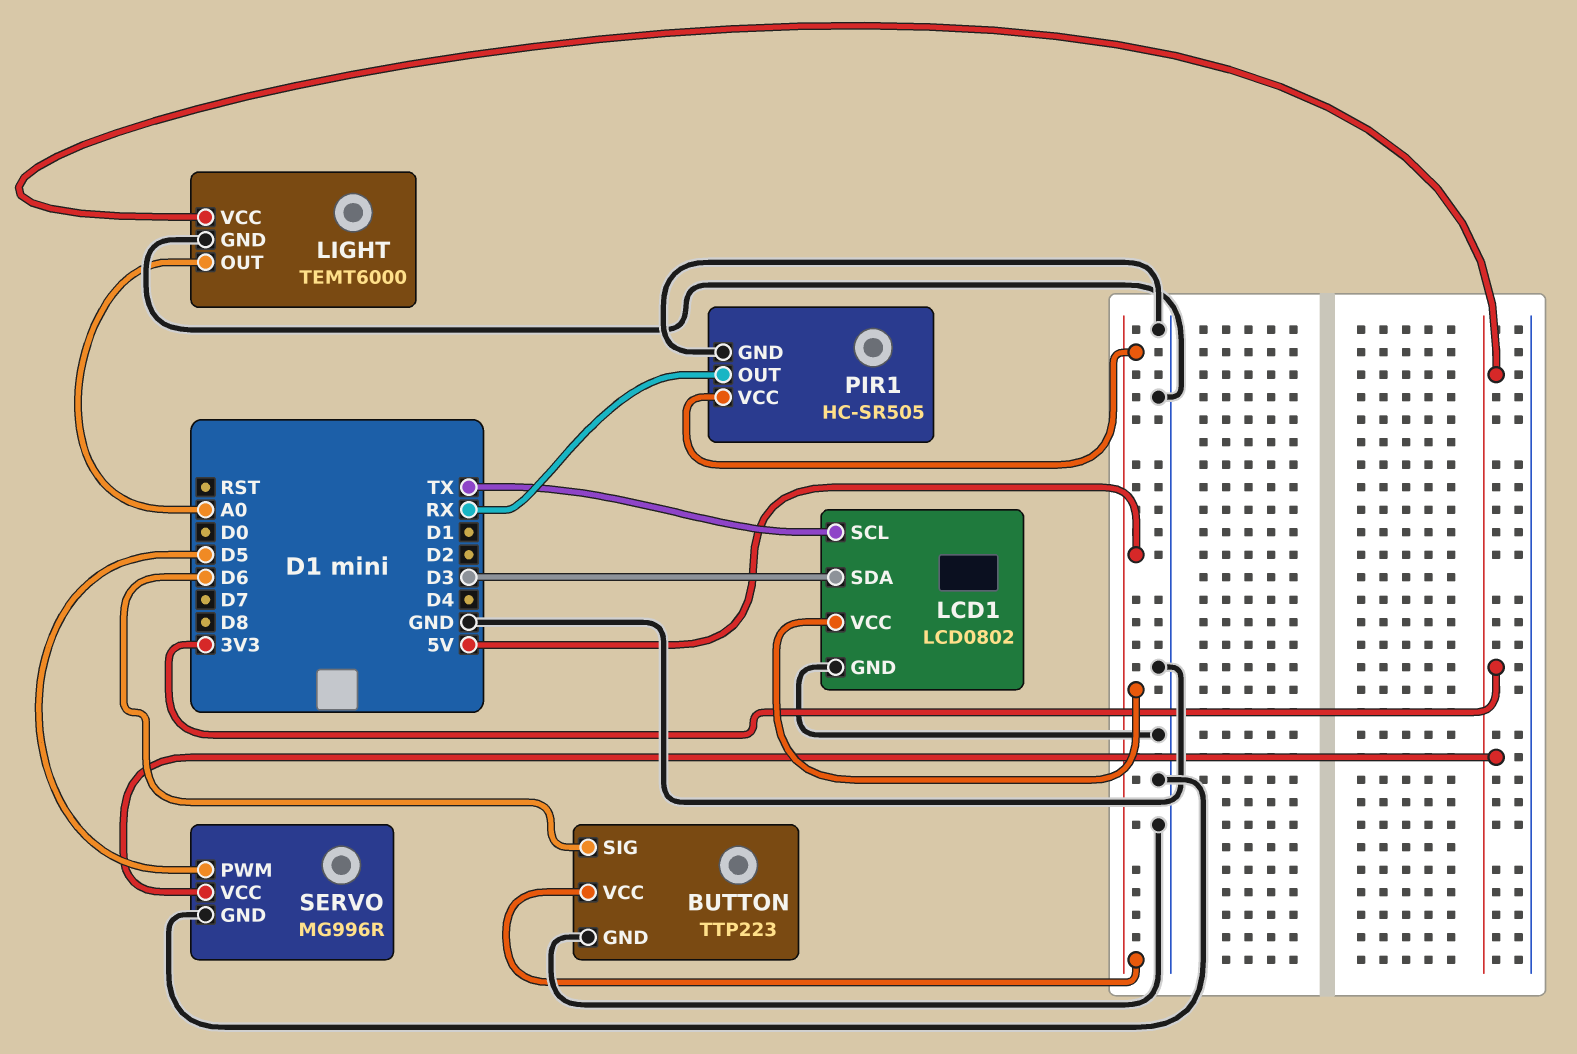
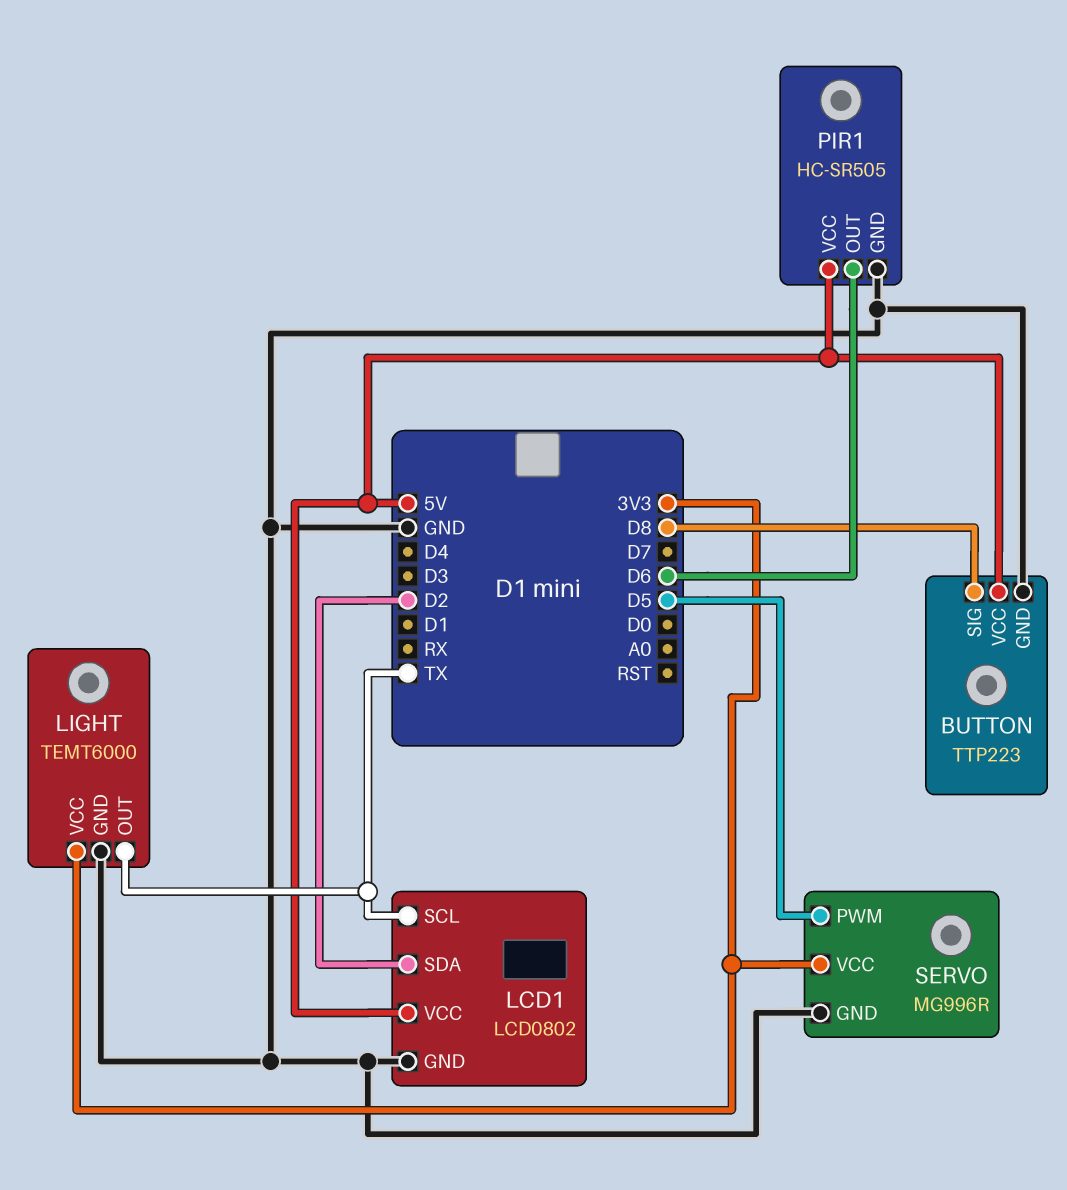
BUTTON pin SIG: D6 -> D8
LCD1 pin SDA: D3 -> D2
LIGHT pin OUT: A0 -> TX
PIR1 pin OUT: RX -> D6

